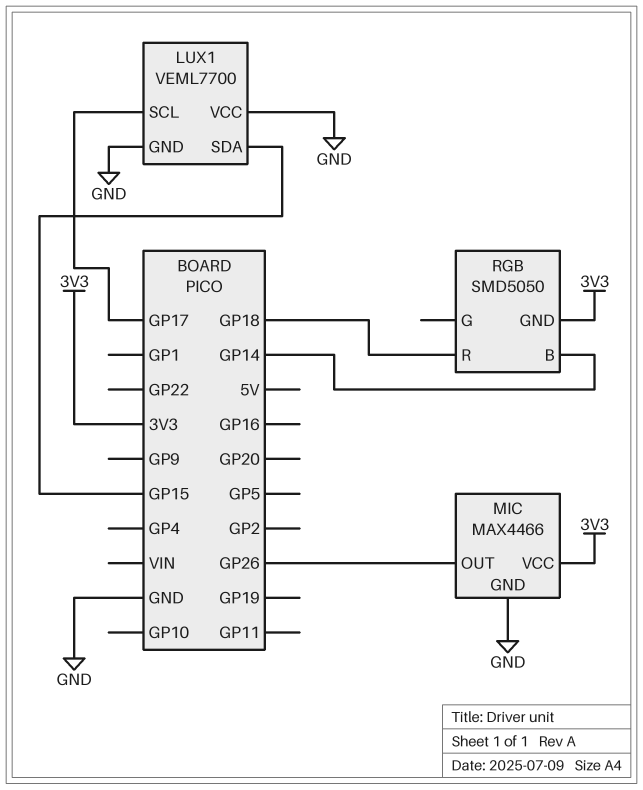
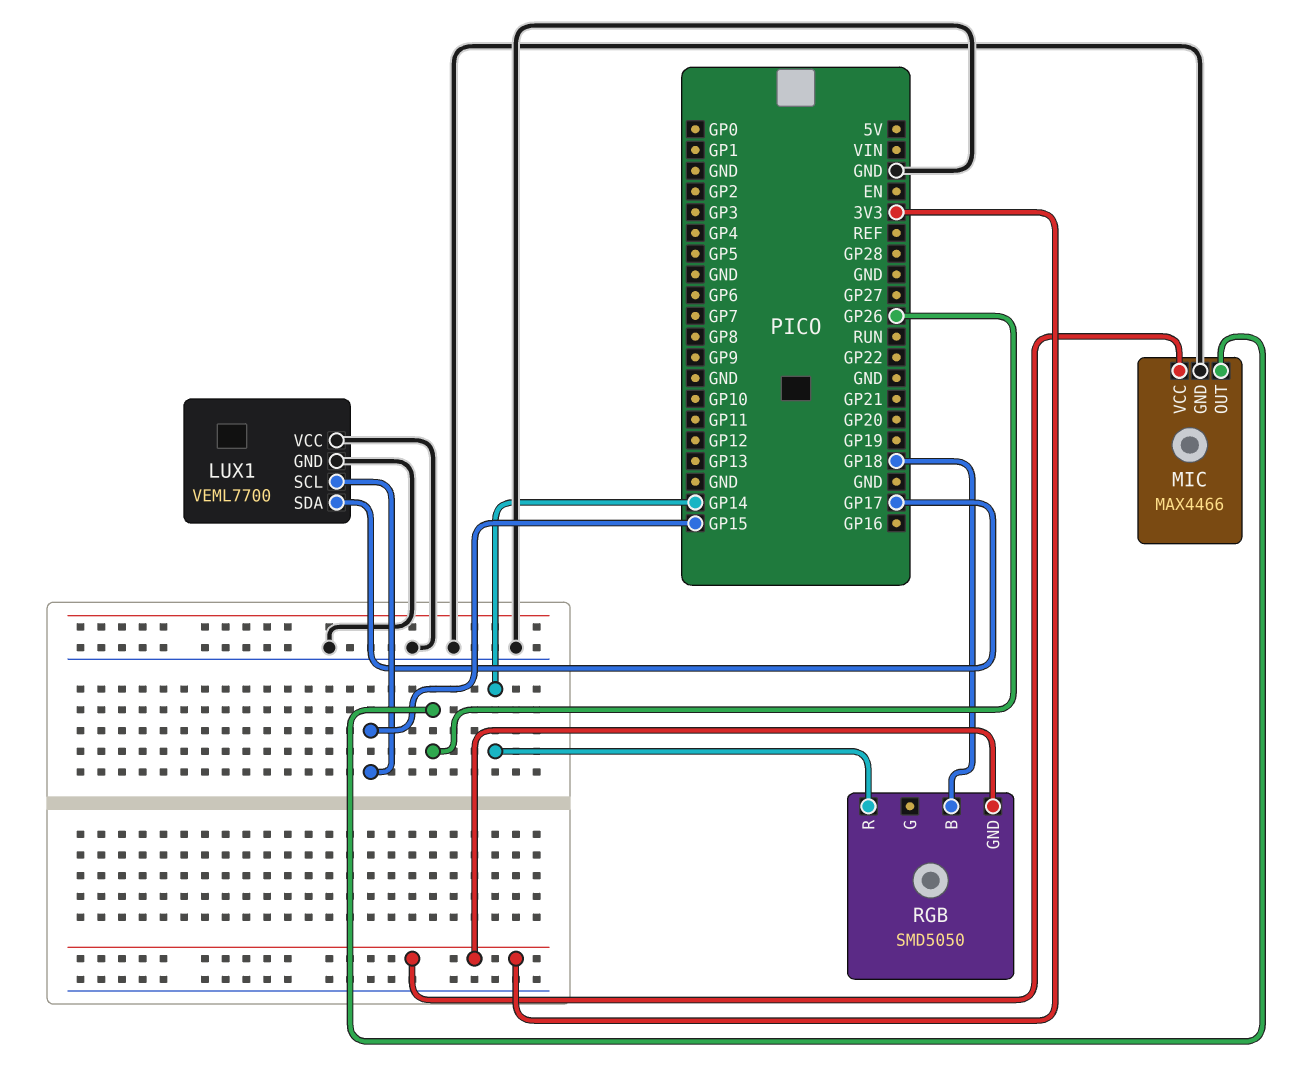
LUX1 pin SCL: GP17 -> GP15
LUX1 pin SDA: GP15 -> GP17
RGB pin B: GP14 -> GP18
RGB pin R: GP18 -> GP14

